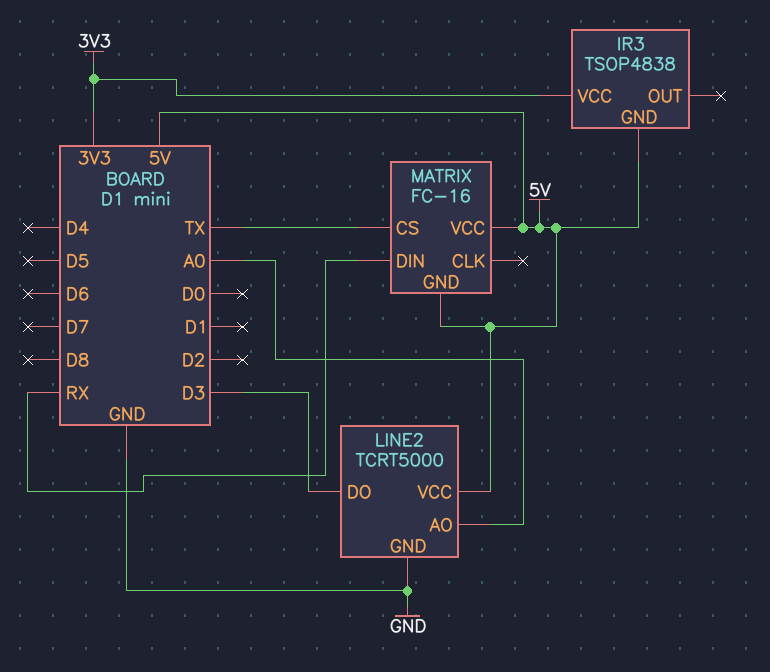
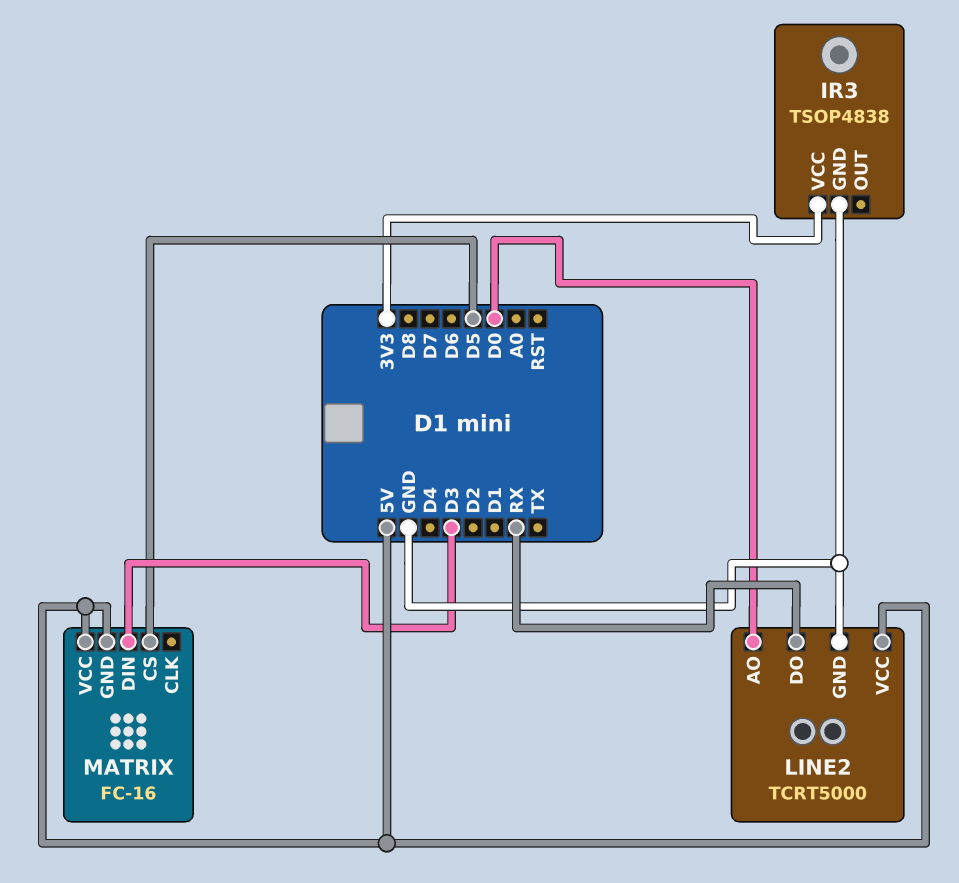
IR3 pin GND: 5V -> GND
LINE2 pin AO: A0 -> D0
LINE2 pin DO: D3 -> RX
MATRIX pin CS: TX -> D5
MATRIX pin DIN: RX -> D3

